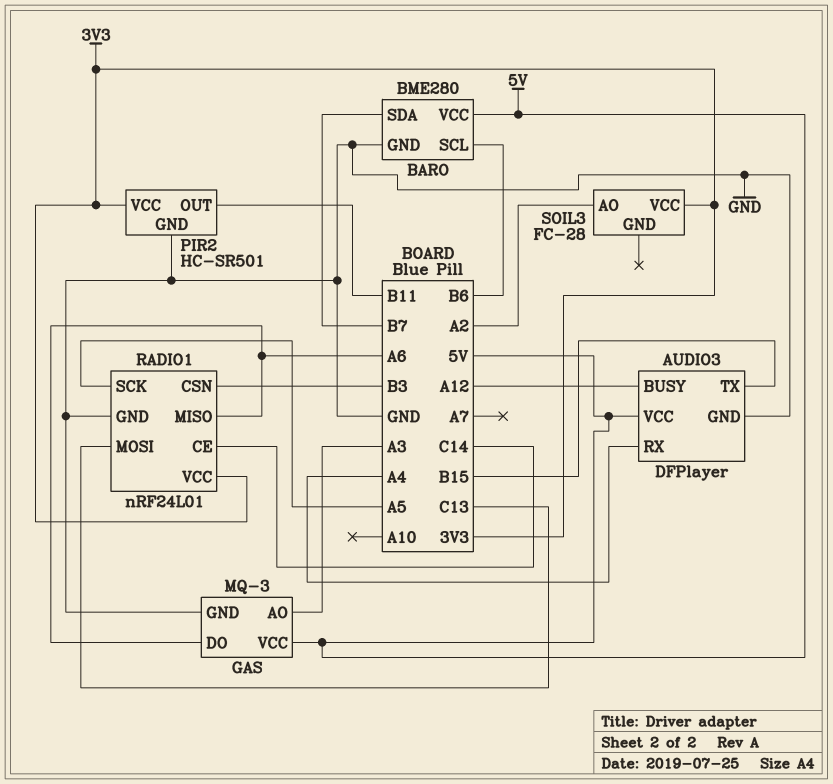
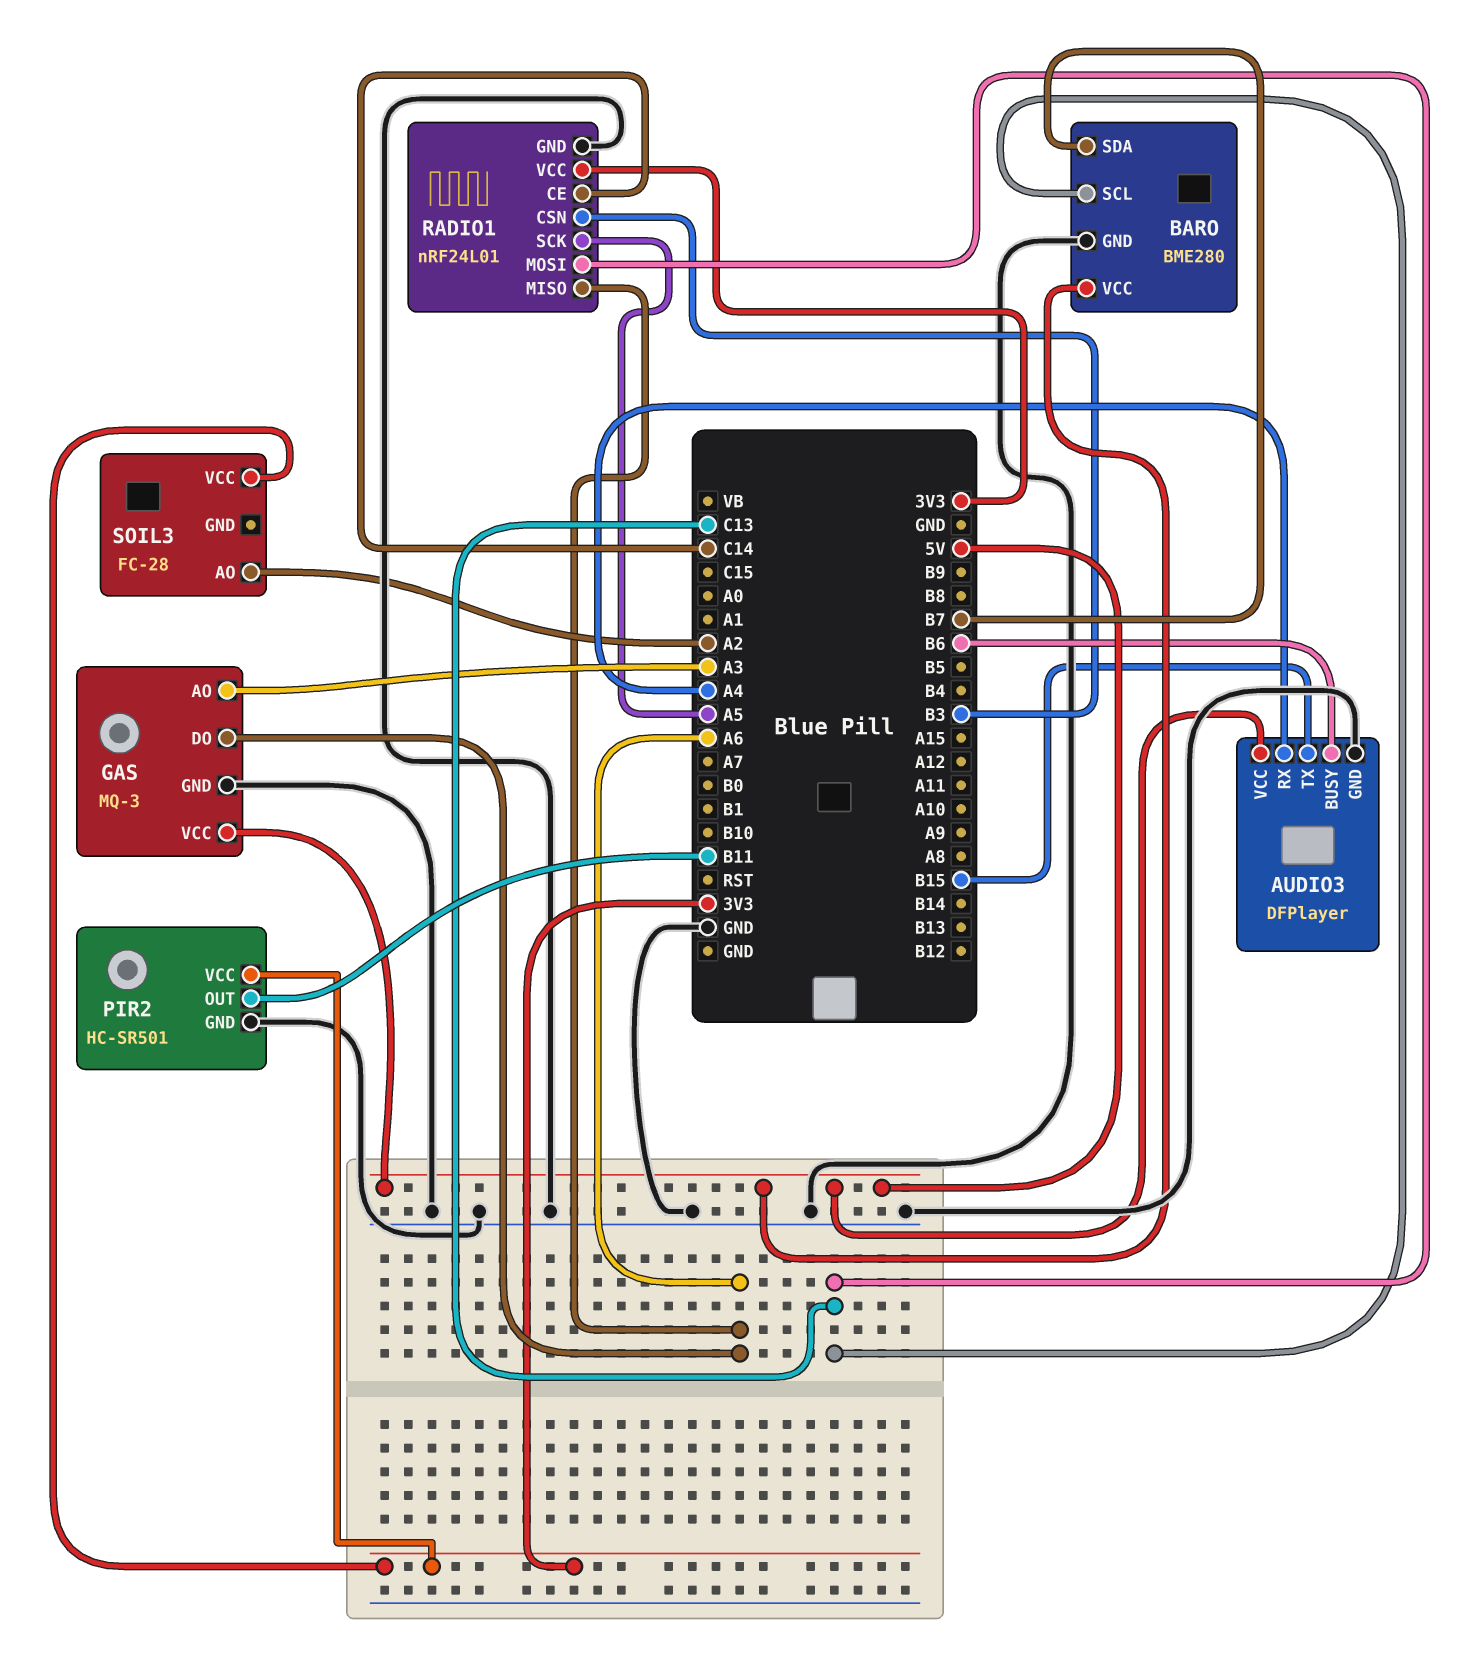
AUDIO3 pin BUSY: A12 -> B6
BARO pin SCL: B6 -> C13

